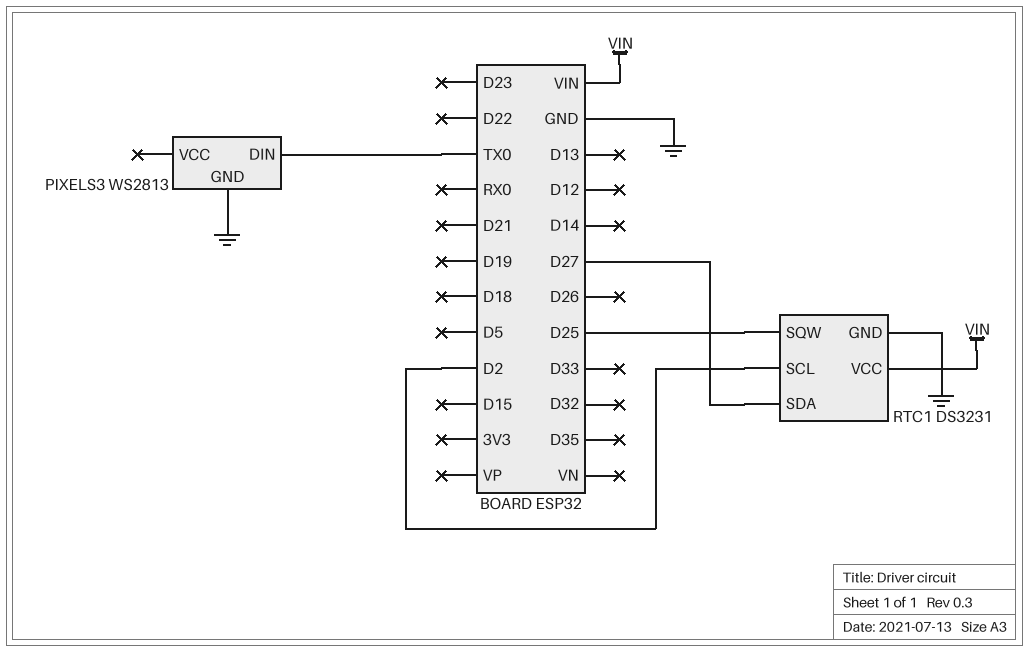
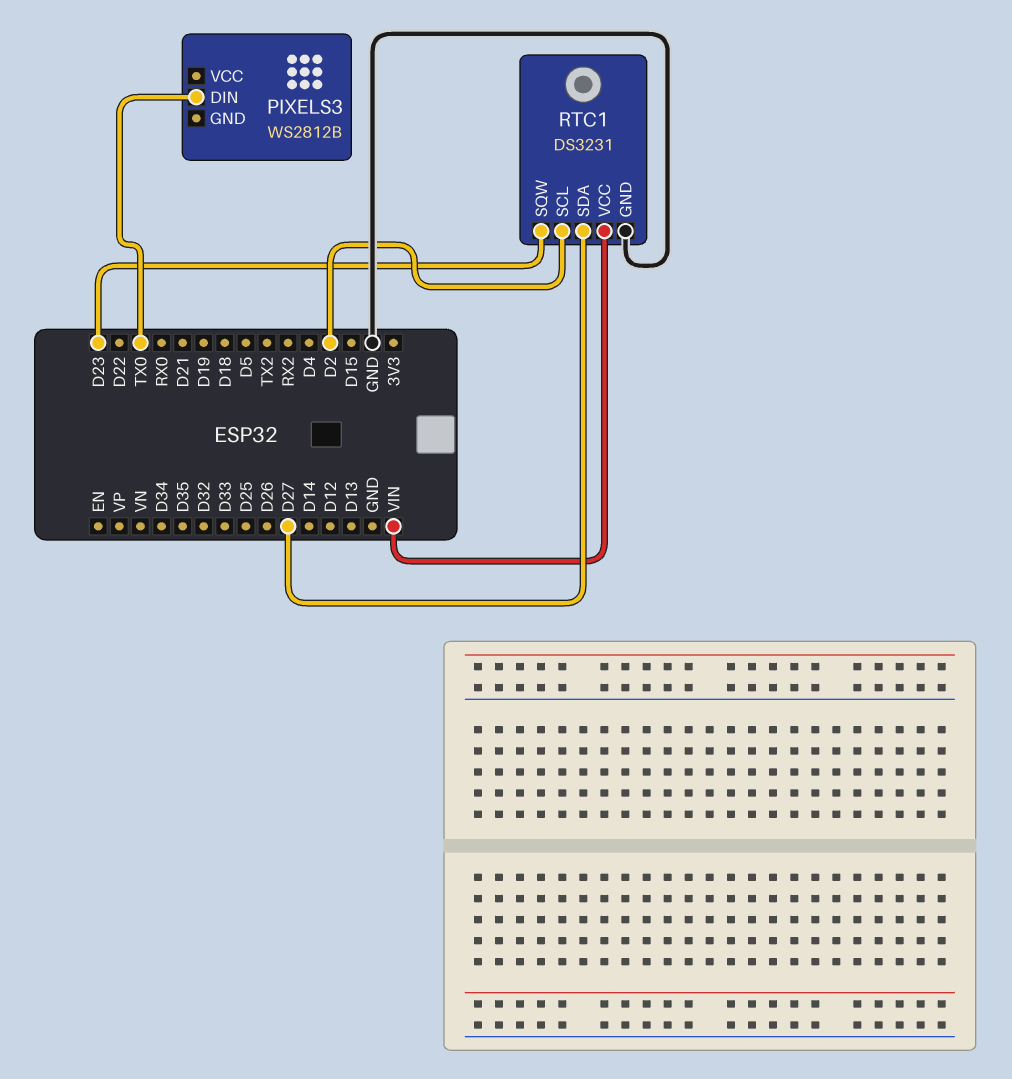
PIXELS3: WS2813 -> WS2812B
PIXELS3 pin GND: GND -> none
RTC1 pin SQW: D25 -> D23

